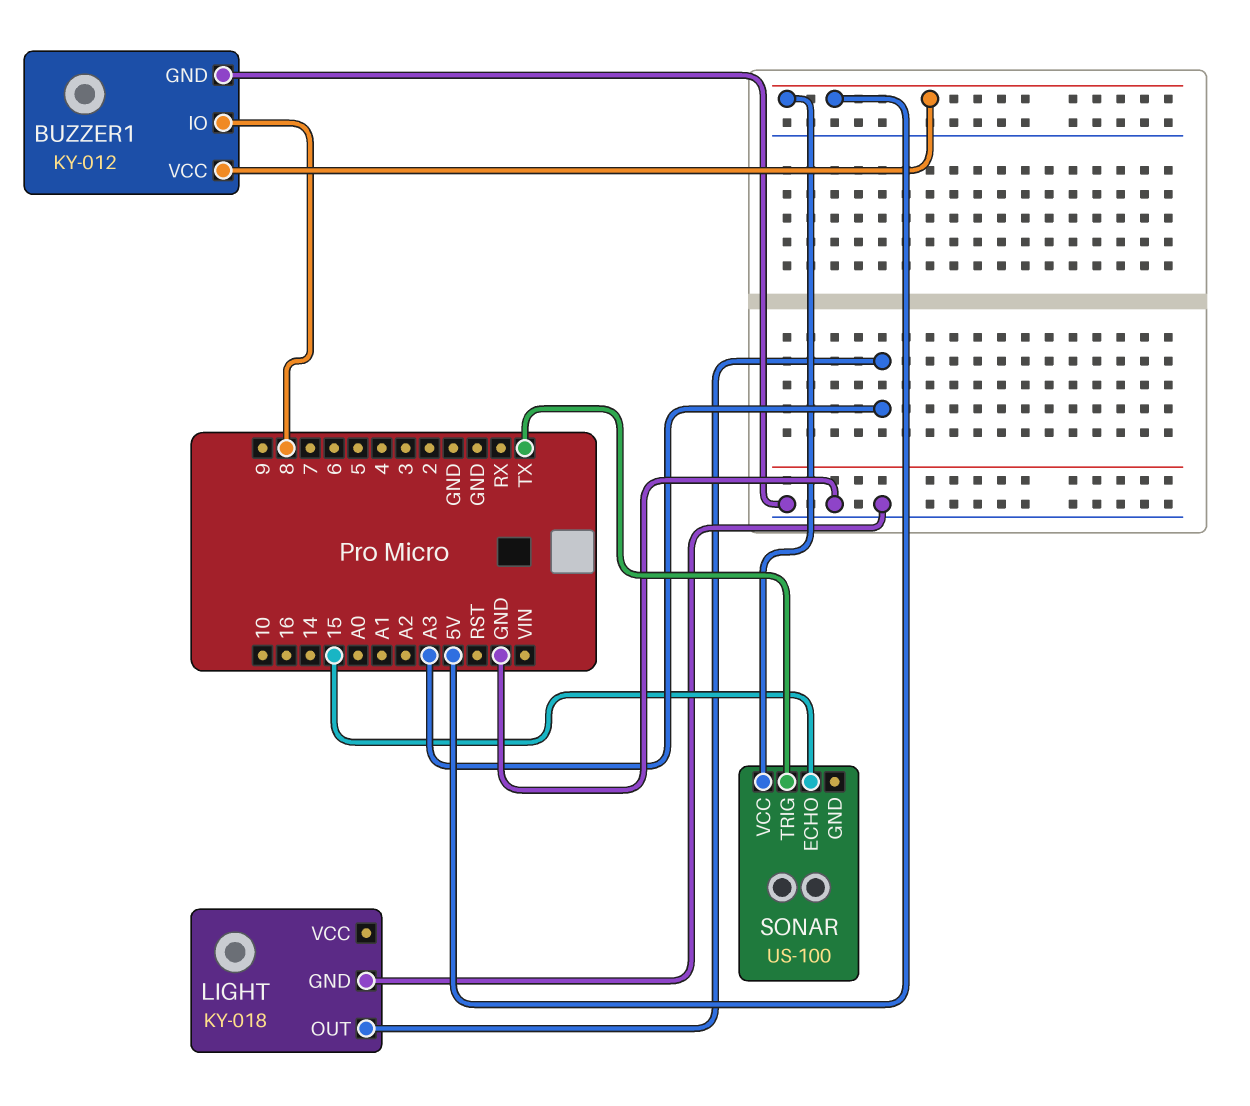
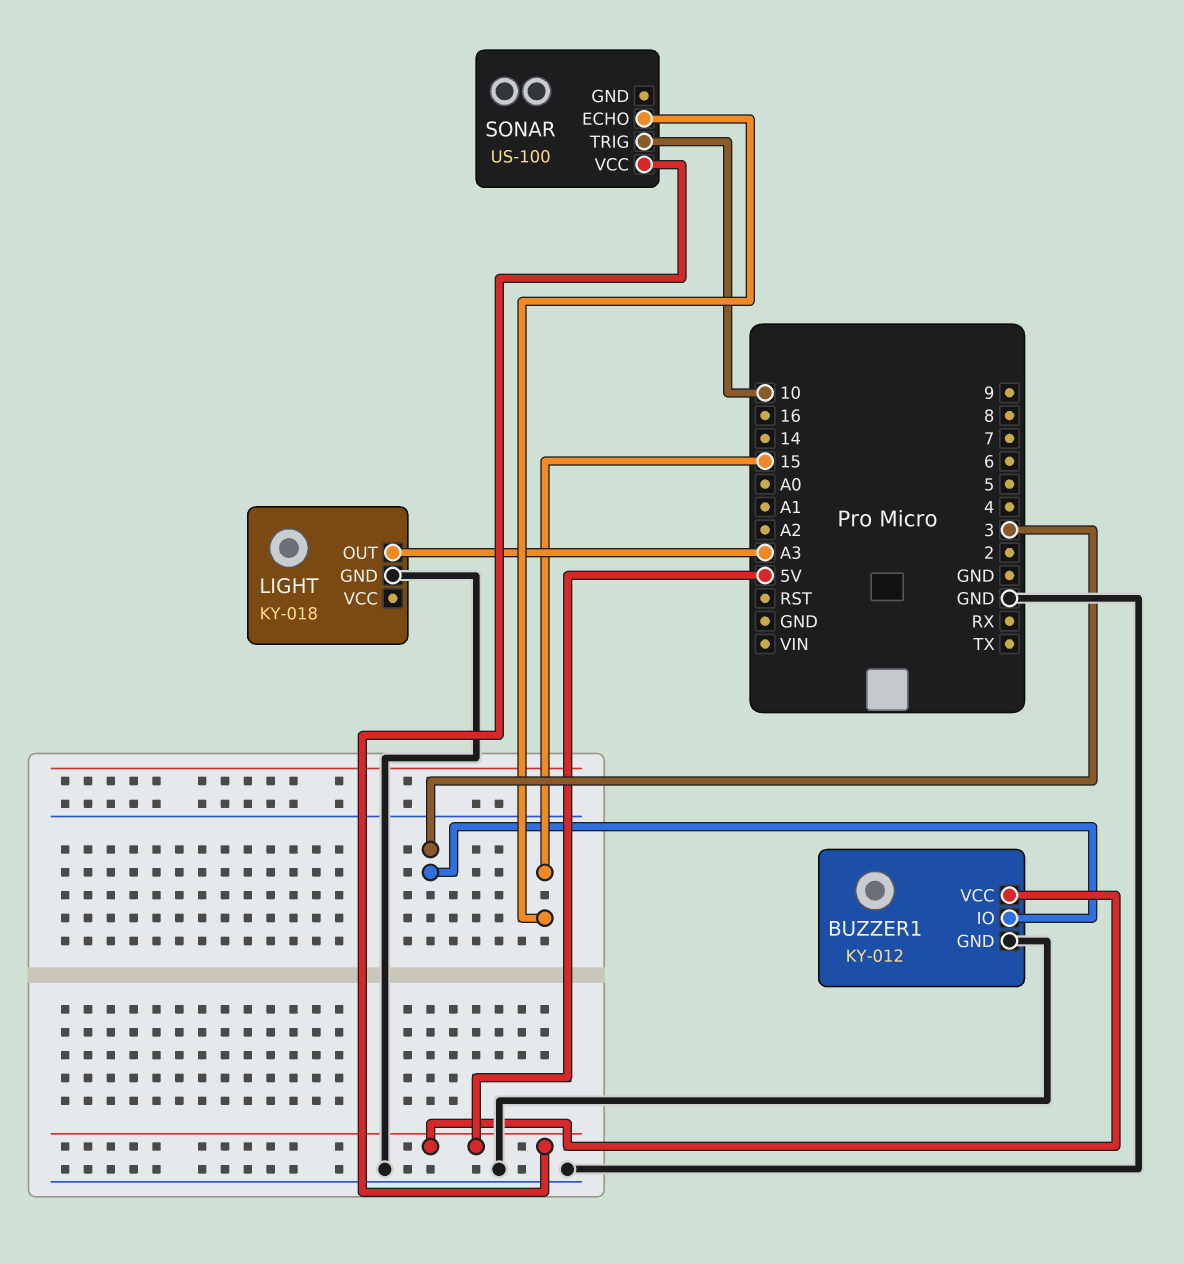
BUZZER1 pin IO: 8 -> 3
SONAR pin TRIG: TX -> 10

